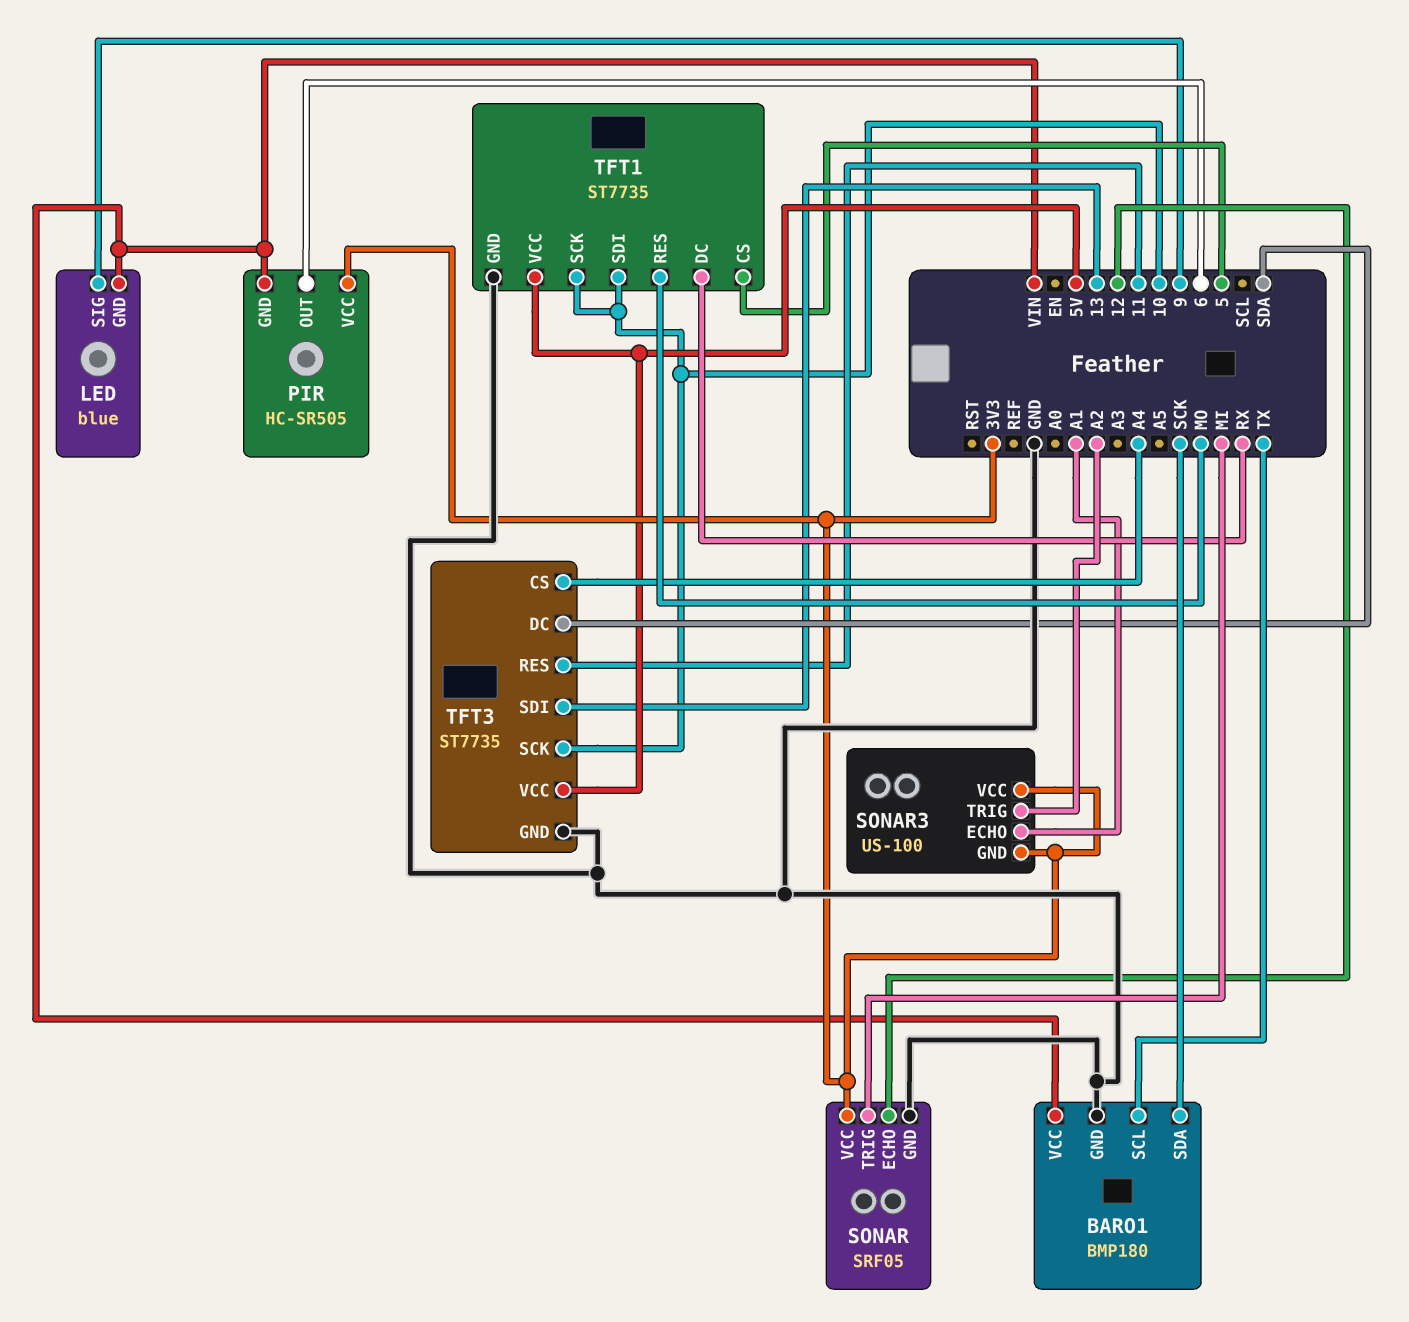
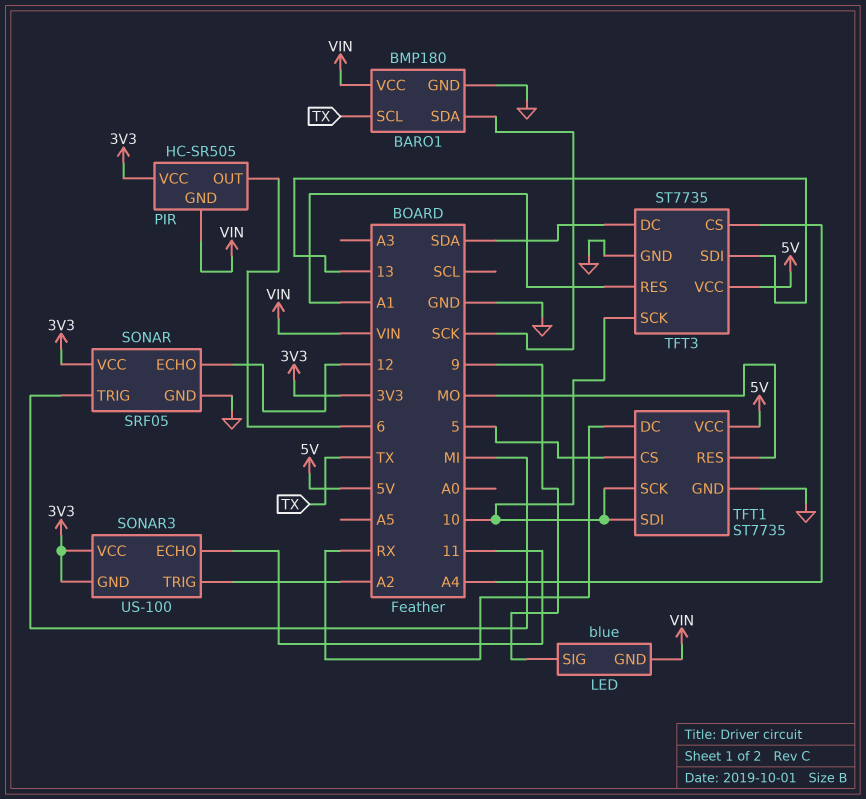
SONAR3 pin ECHO: A1 -> 11
TFT3 pin RES: 11 -> A1

